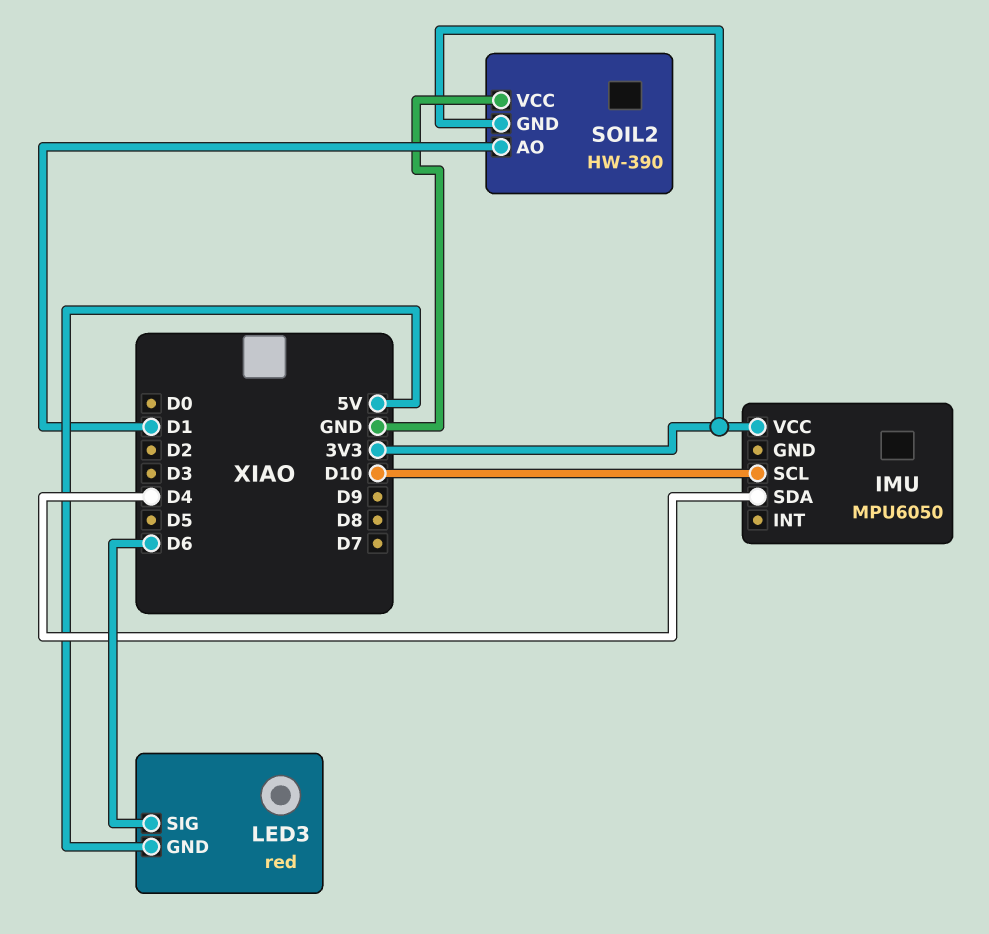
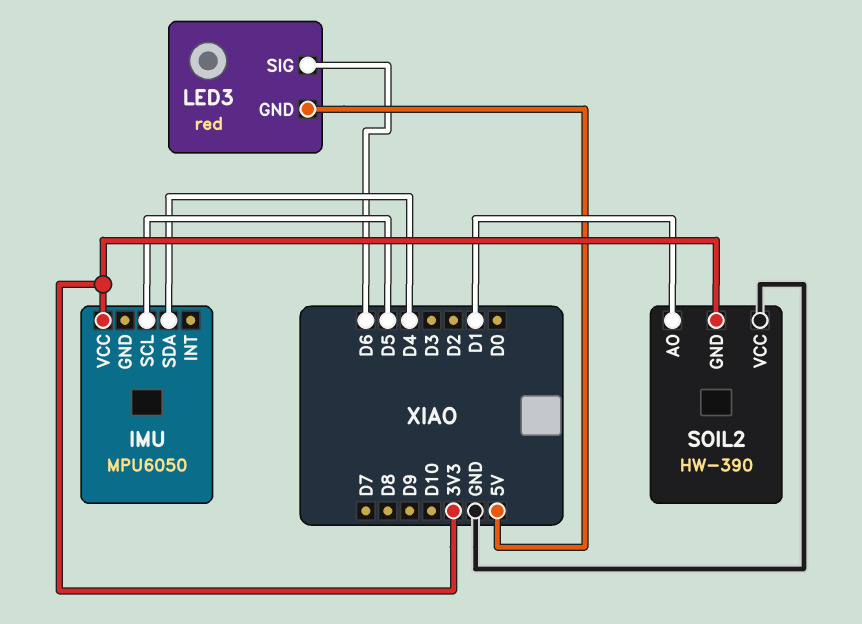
IMU pin SCL: D10 -> D5

